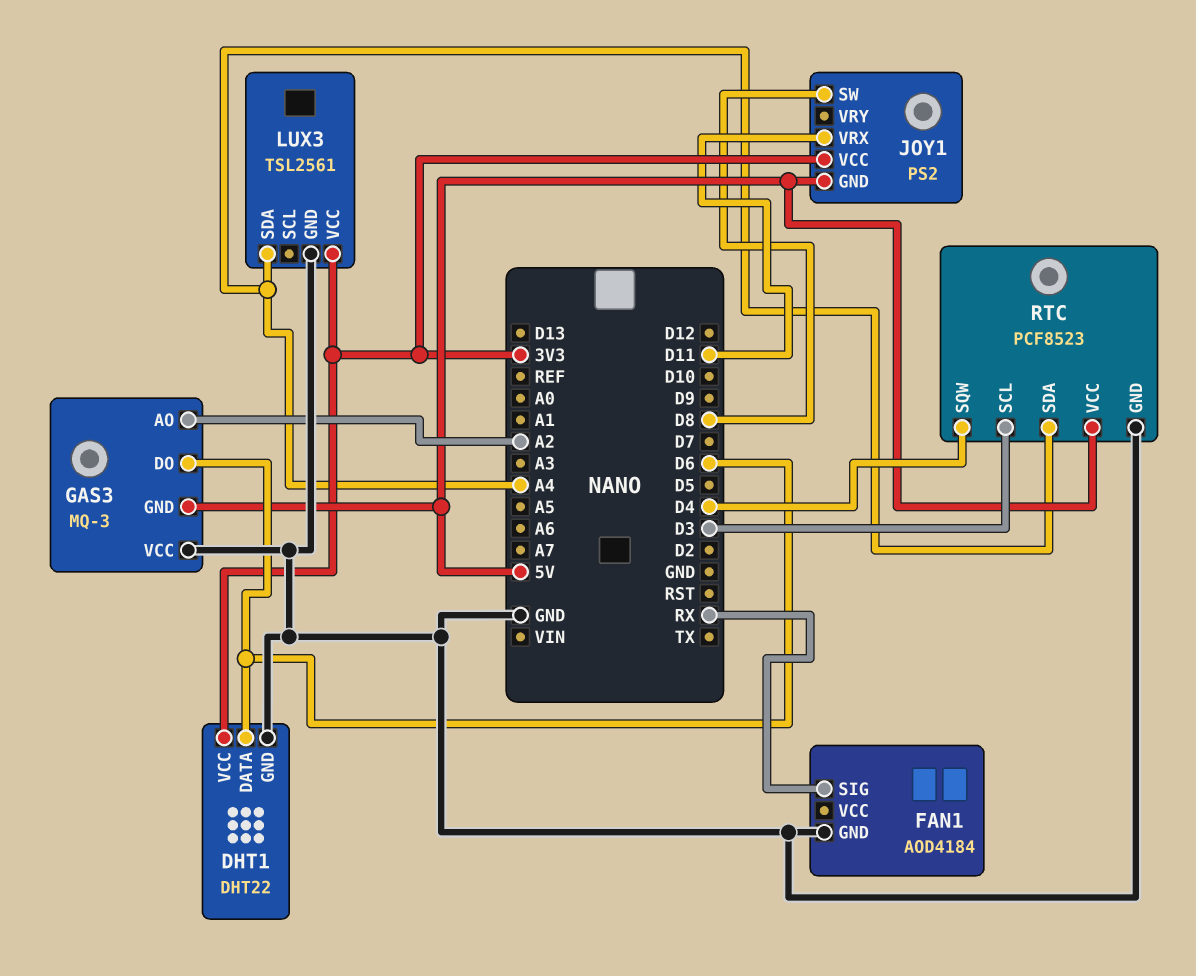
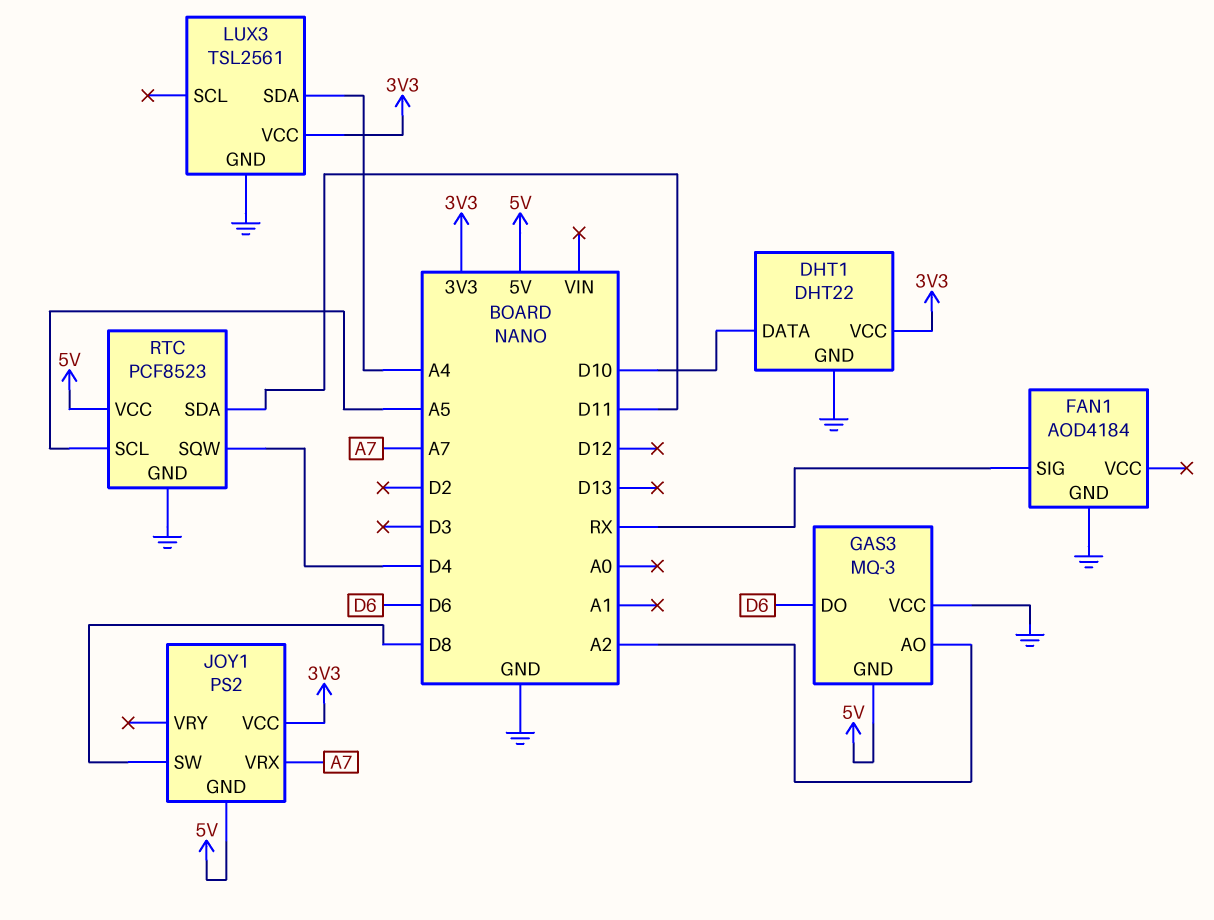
DHT1 pin DATA: D6 -> D10
JOY1 pin VRX: D11 -> A7
RTC pin SCL: D3 -> A5
RTC pin SDA: A4 -> D11

